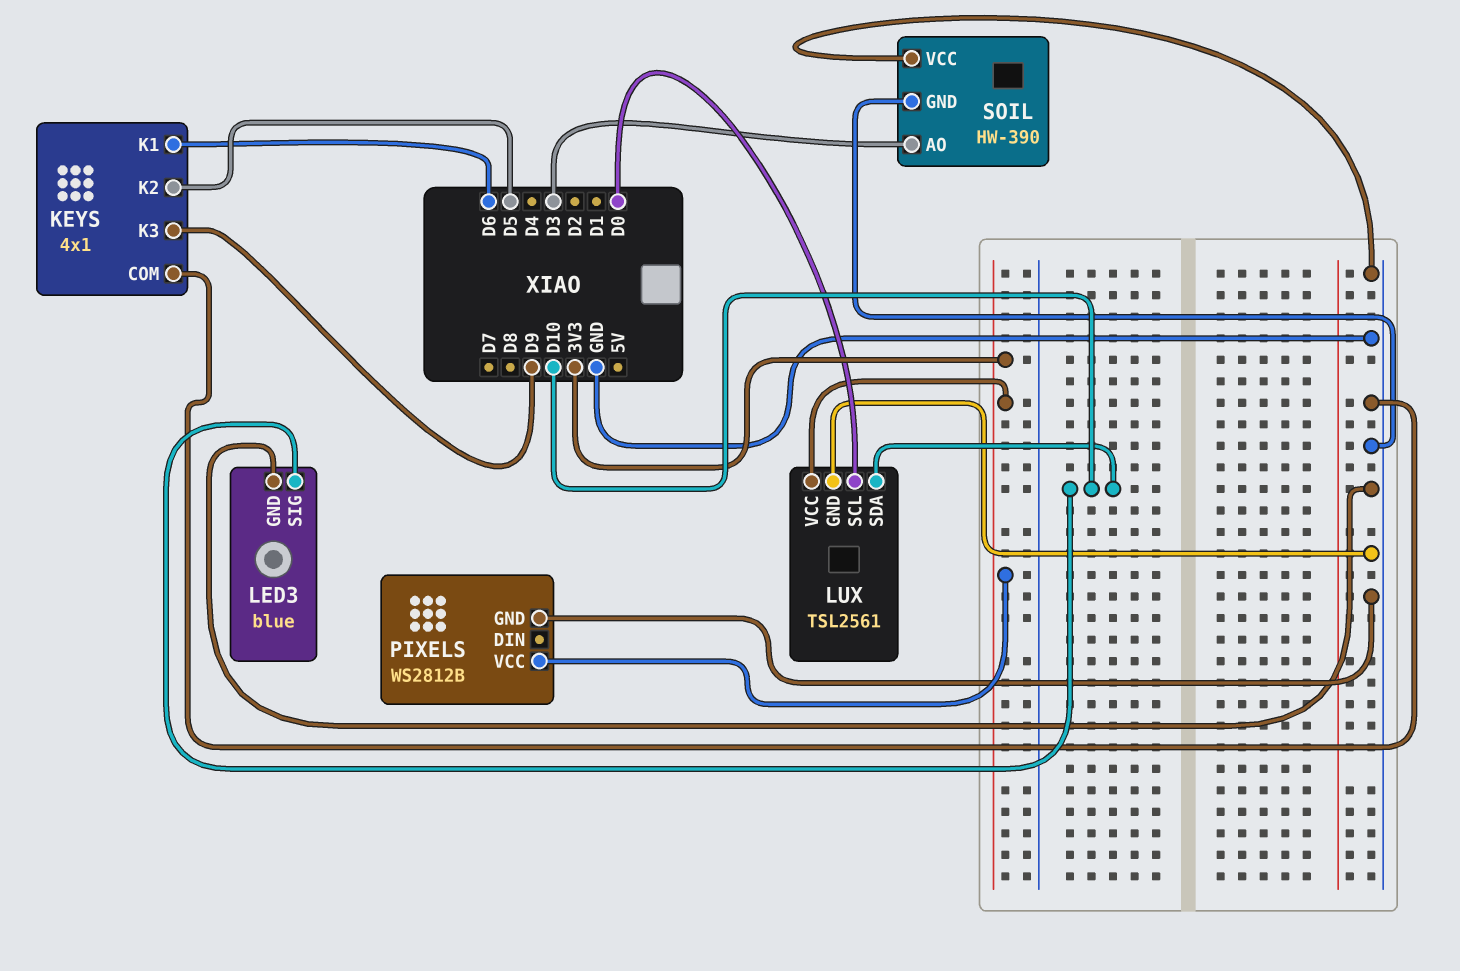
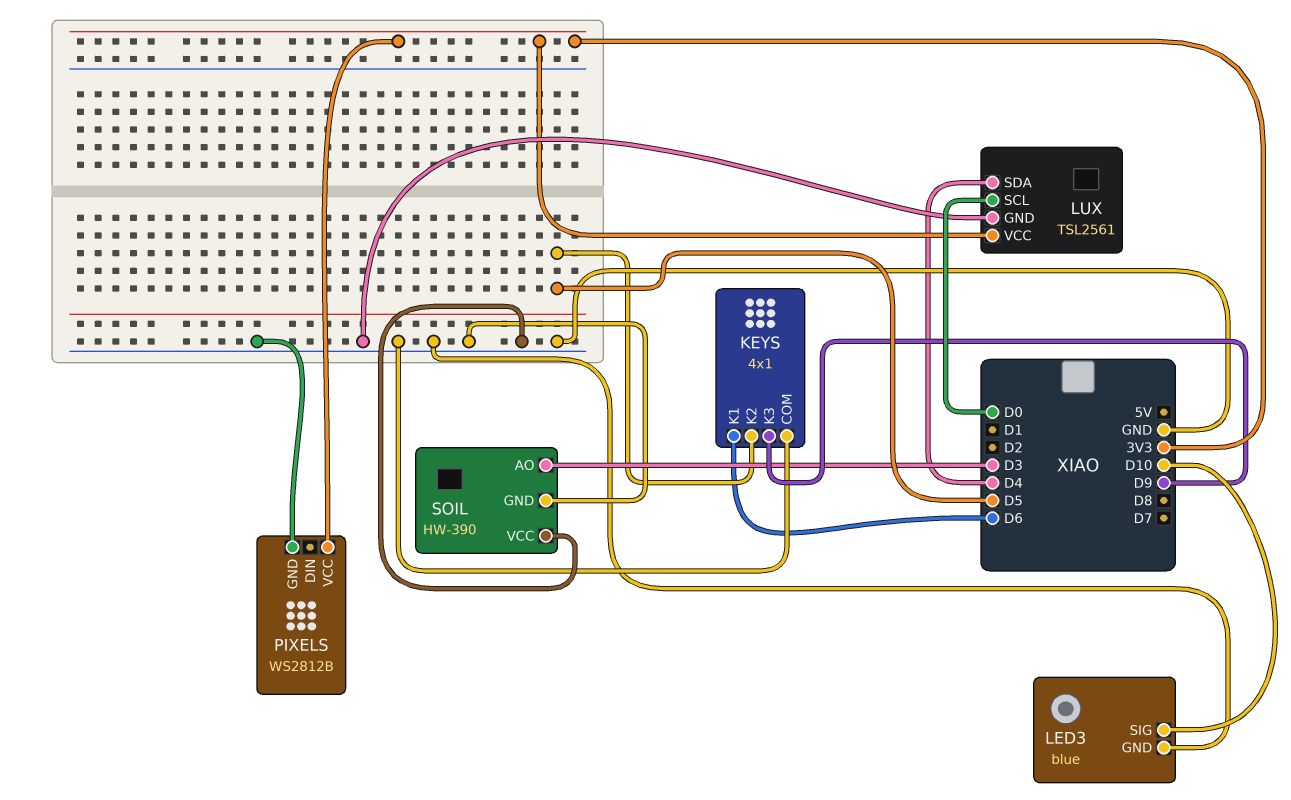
LUX pin SDA: D10 -> D4

